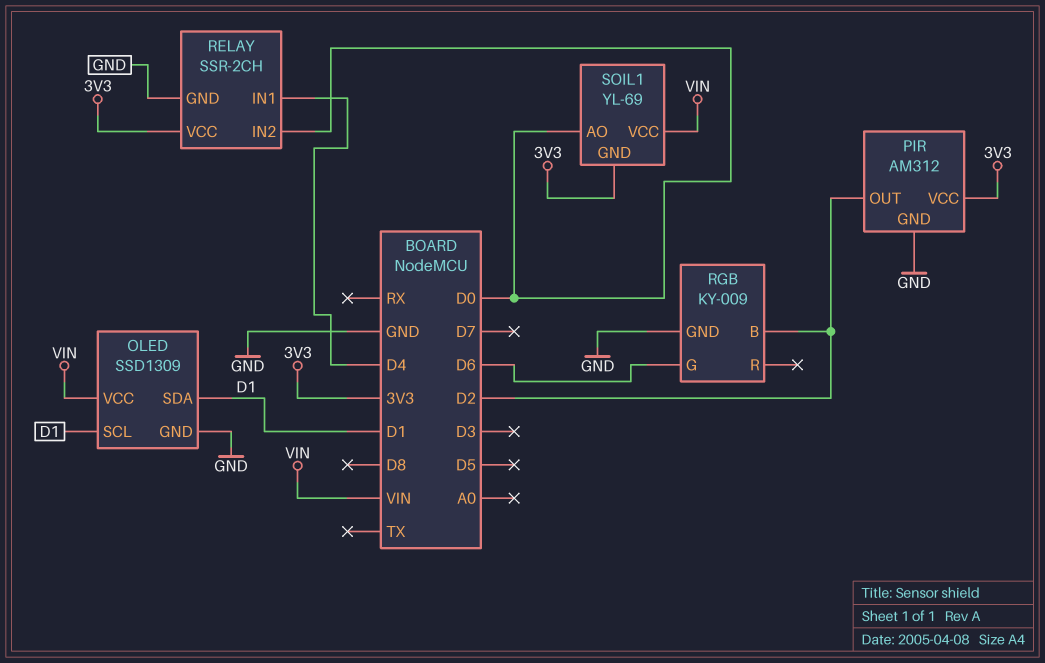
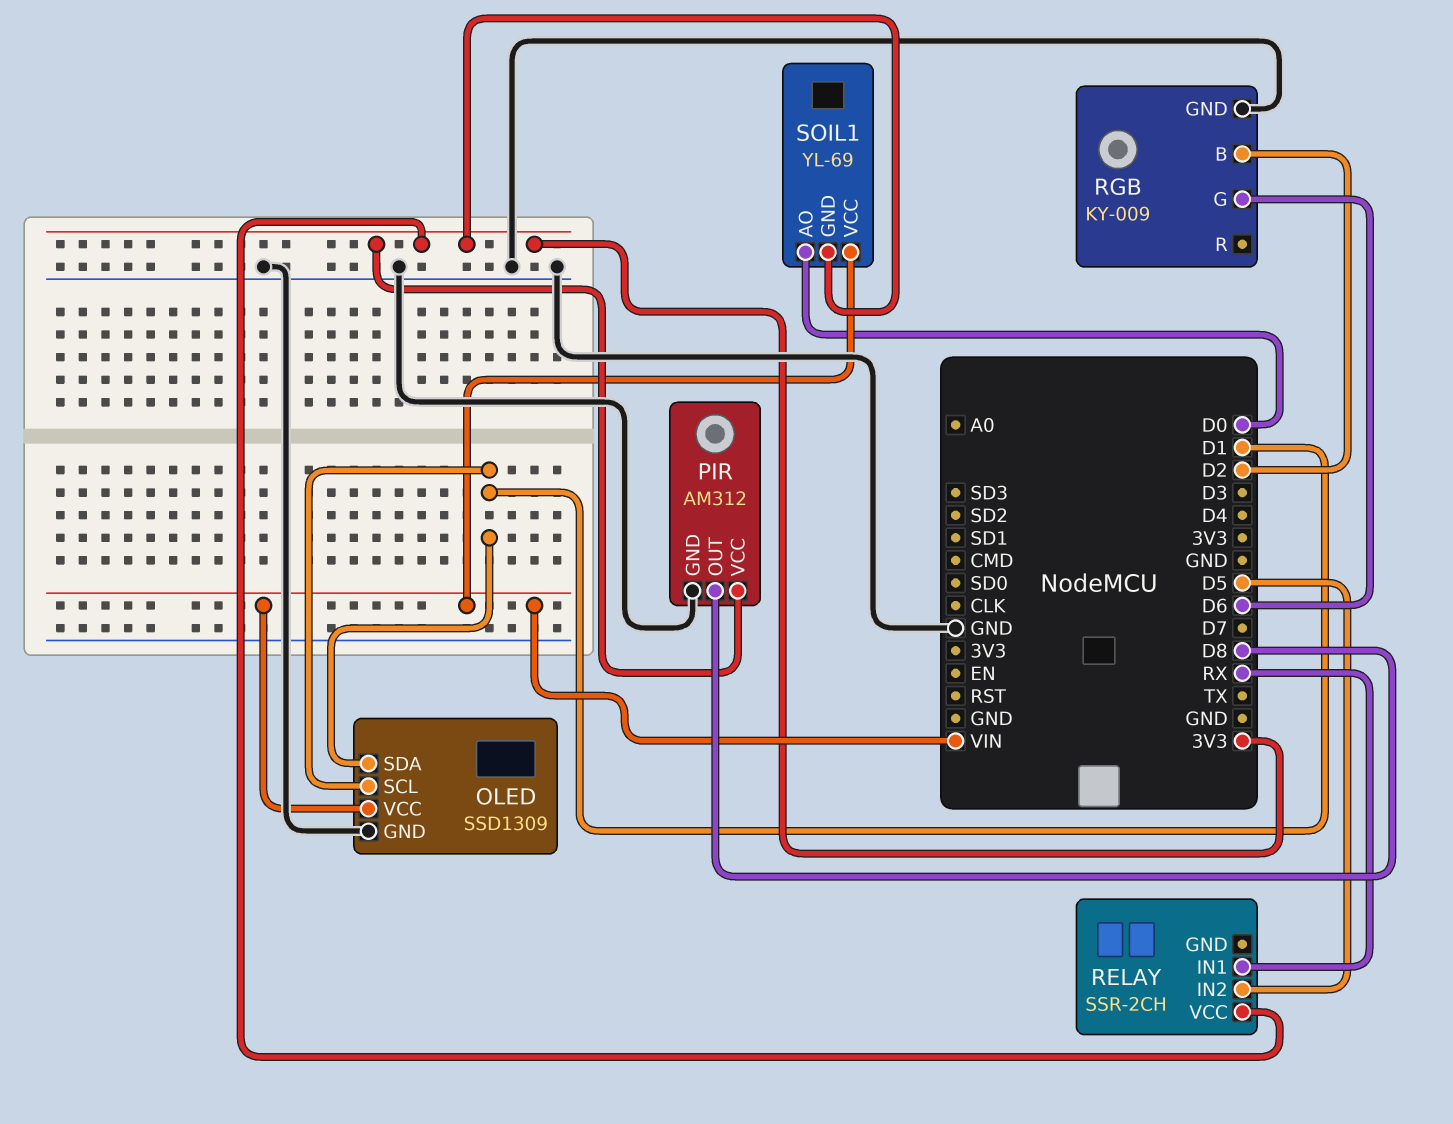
PIR pin OUT: D2 -> D8
RELAY pin GND: GND -> none
RELAY pin IN1: D4 -> RX
RELAY pin IN2: D0 -> D5

